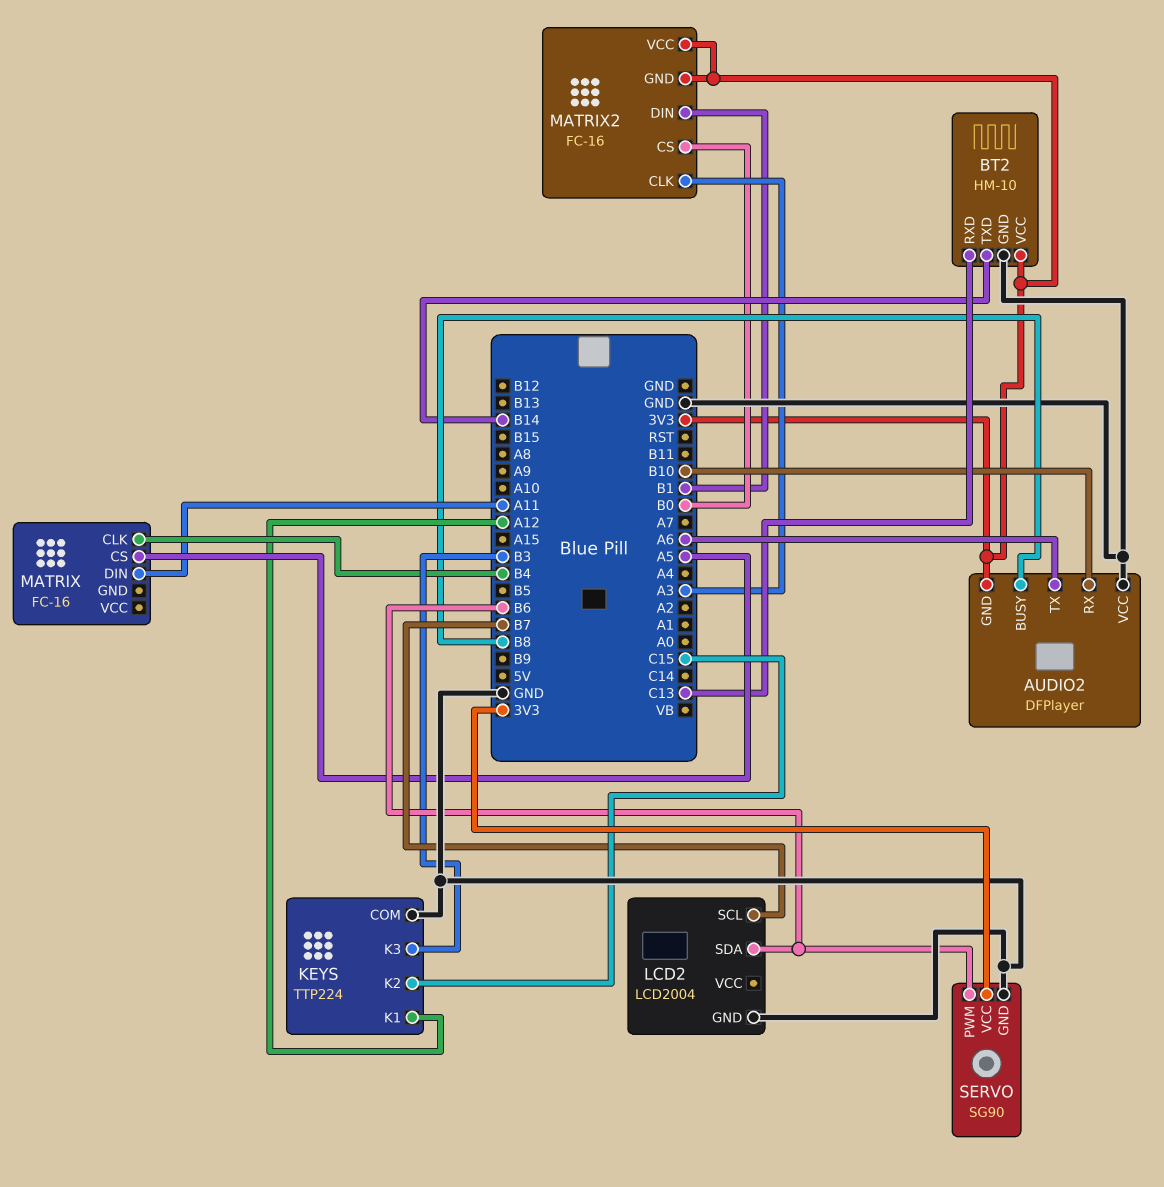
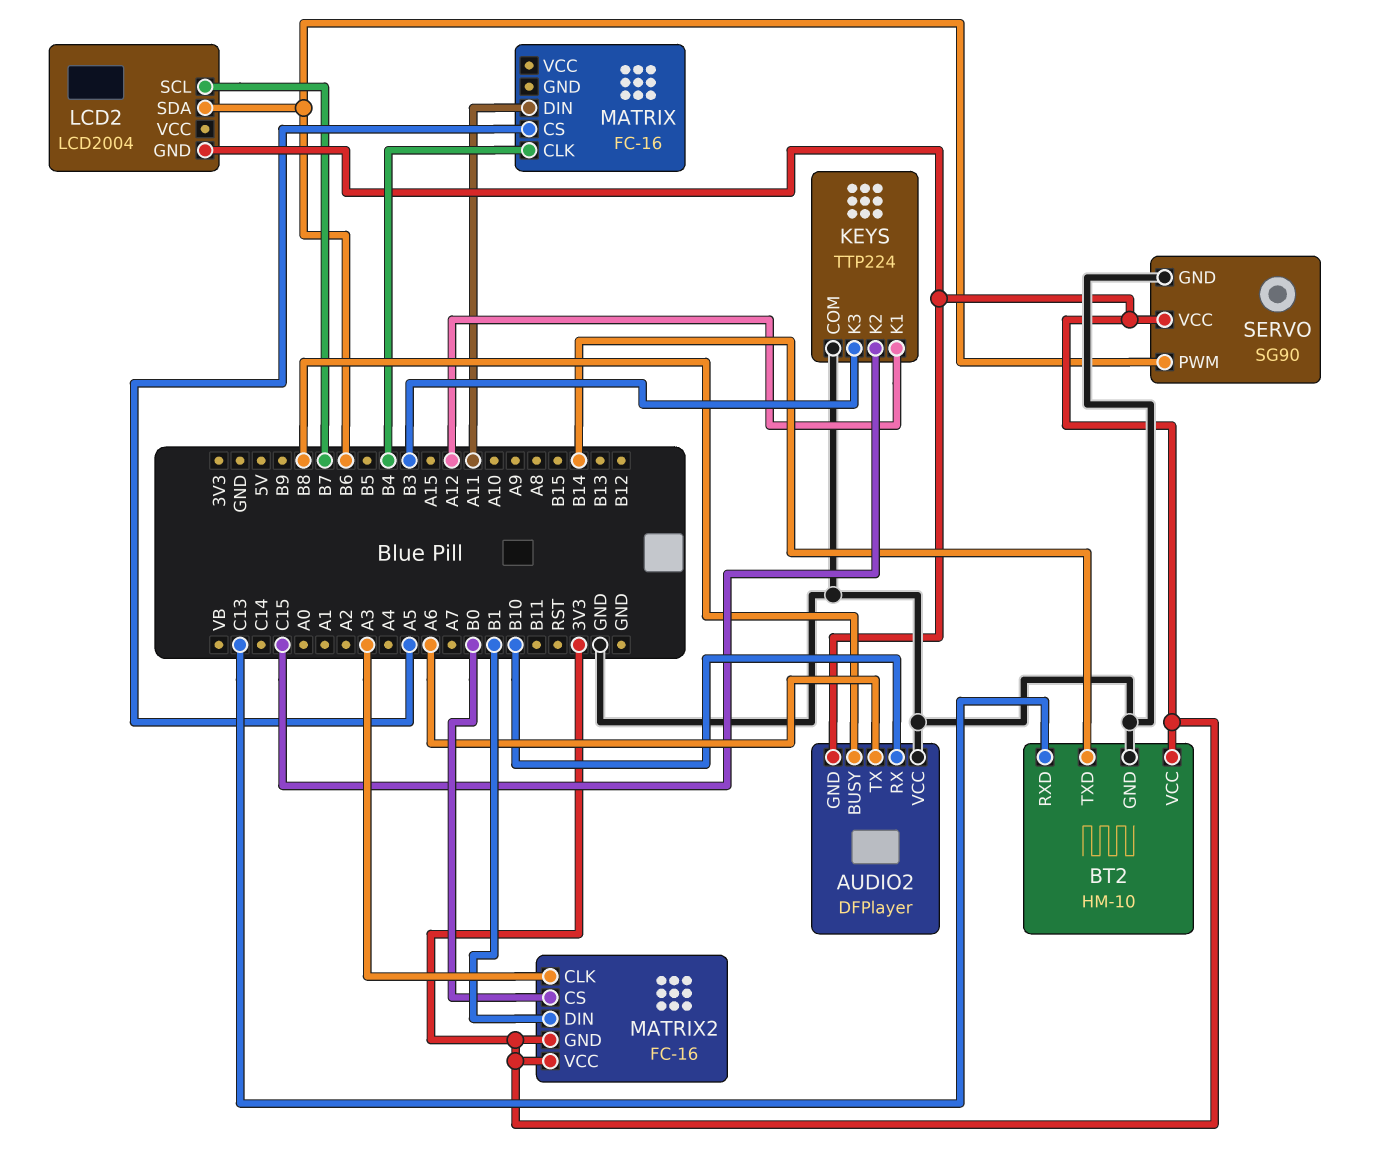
LCD2 pin GND: GND -> 3V3

